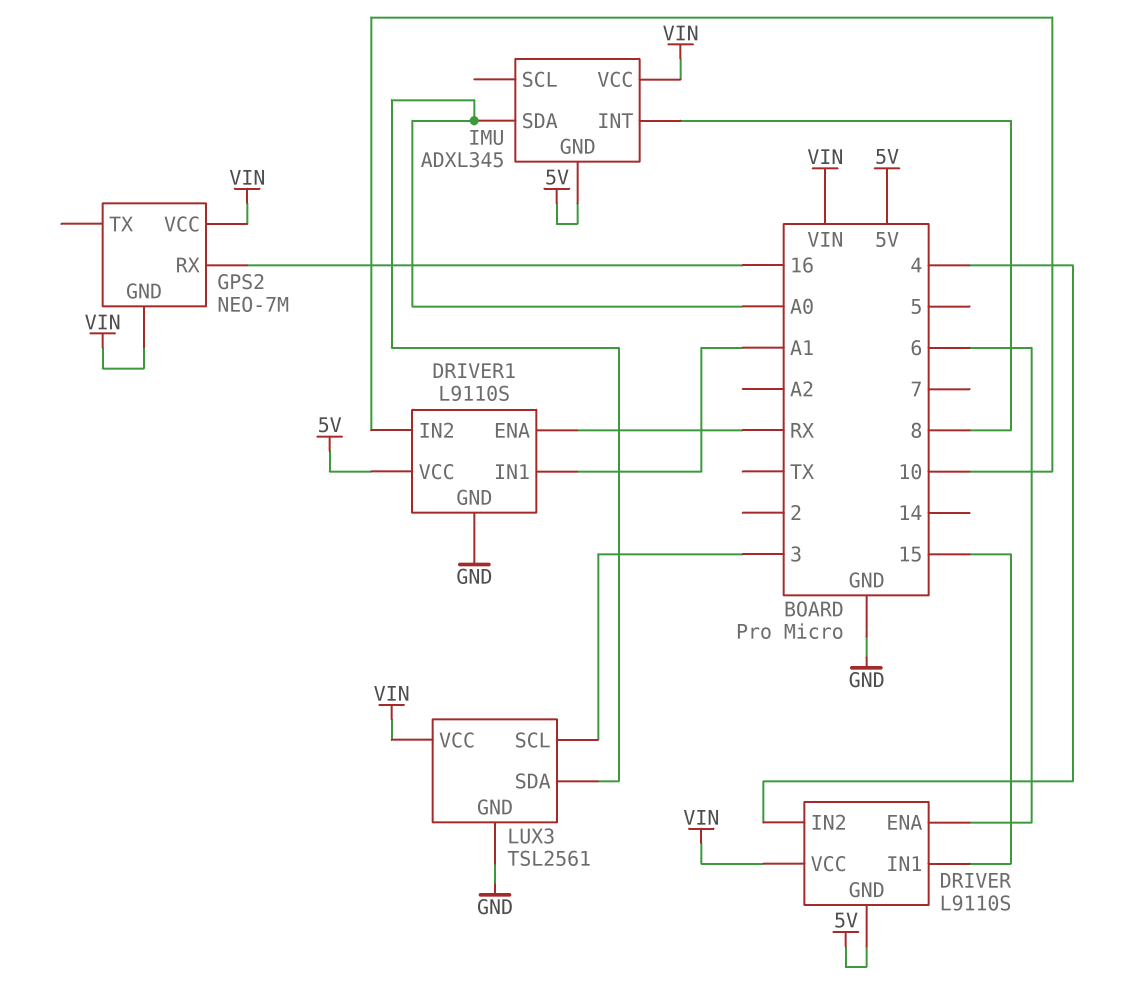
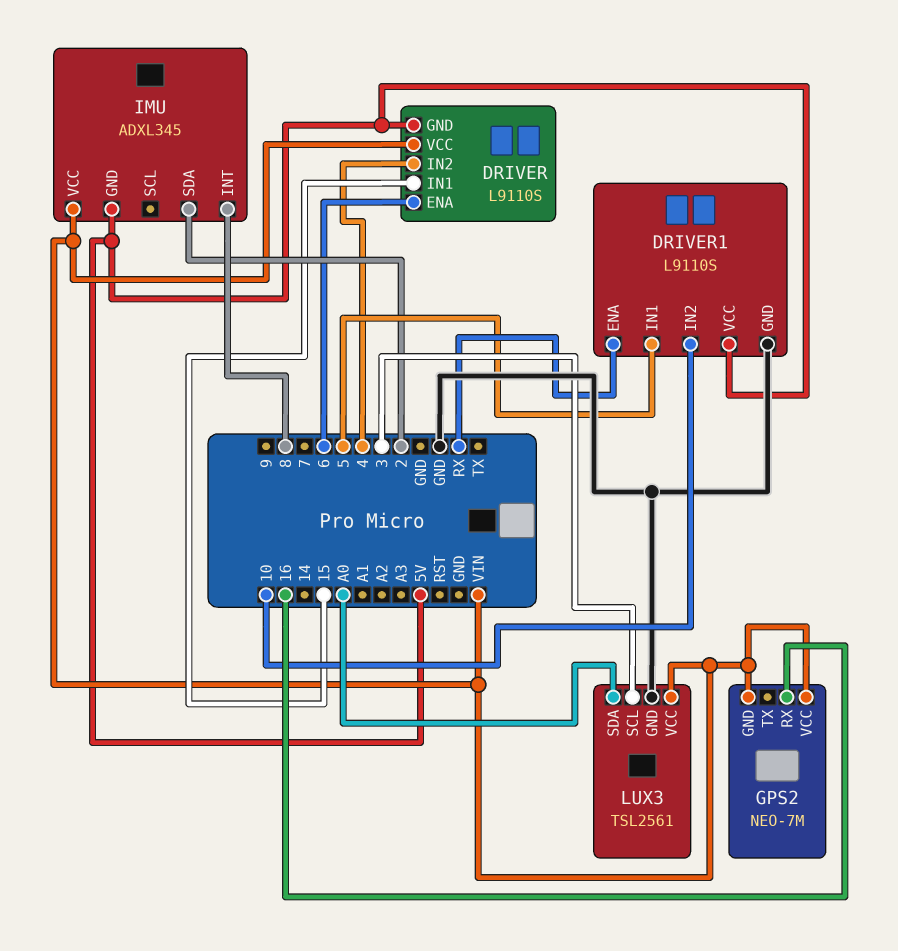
DRIVER1 pin IN1: A1 -> 5
IMU pin SDA: A0 -> 2

